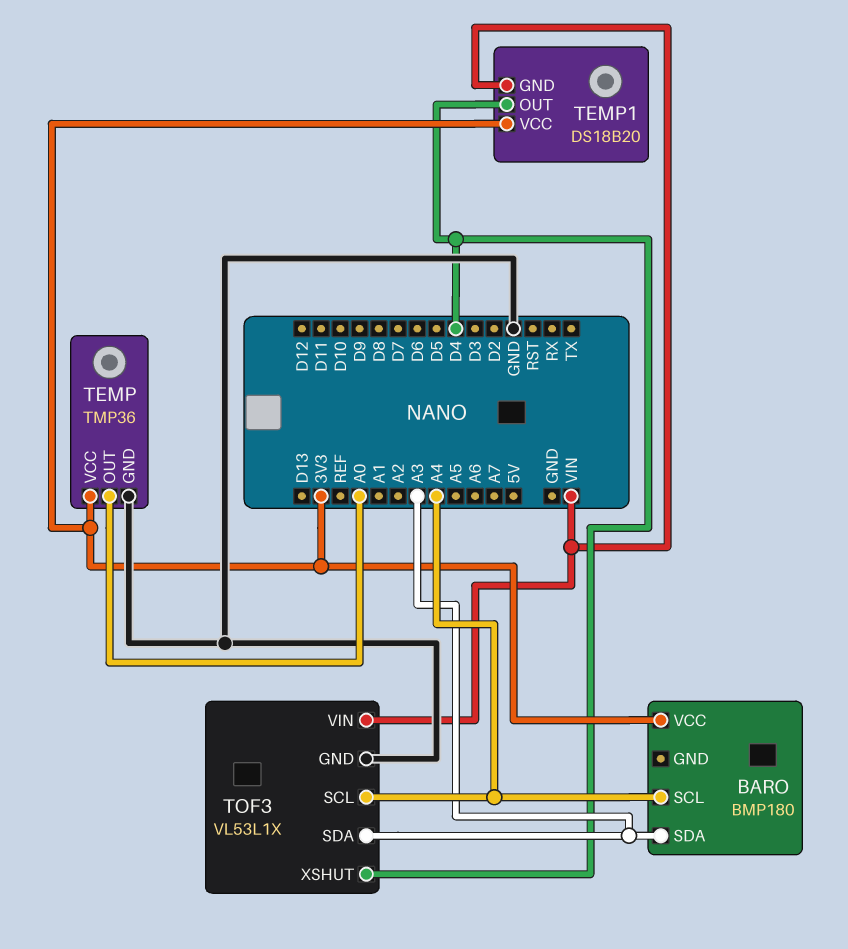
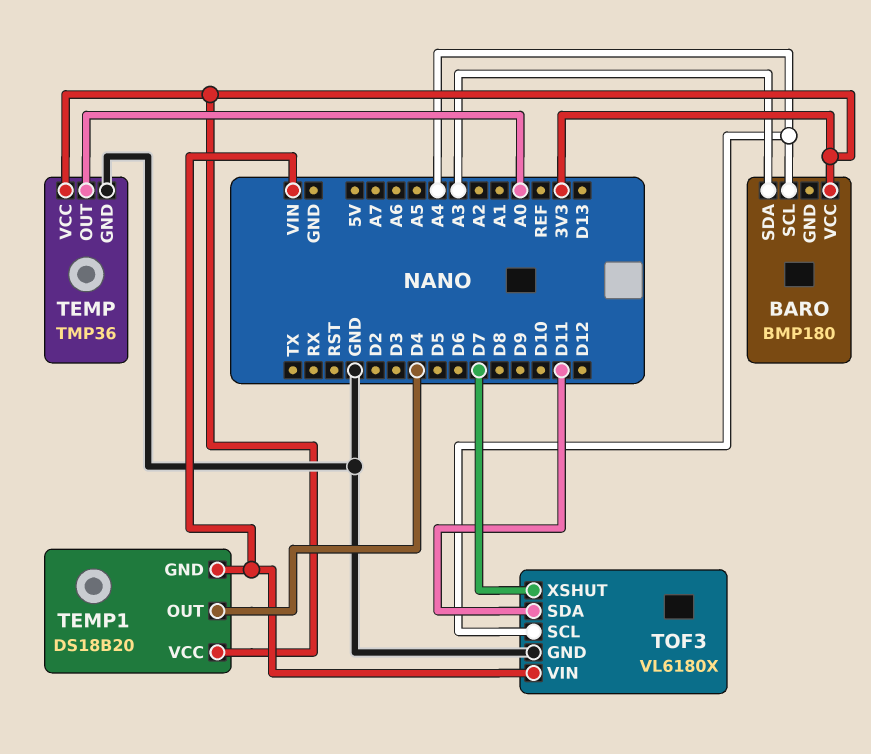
TOF3: VL53L1X -> VL6180X
TOF3 pin SDA: A3 -> D11
TOF3 pin XSHUT: D4 -> D7

